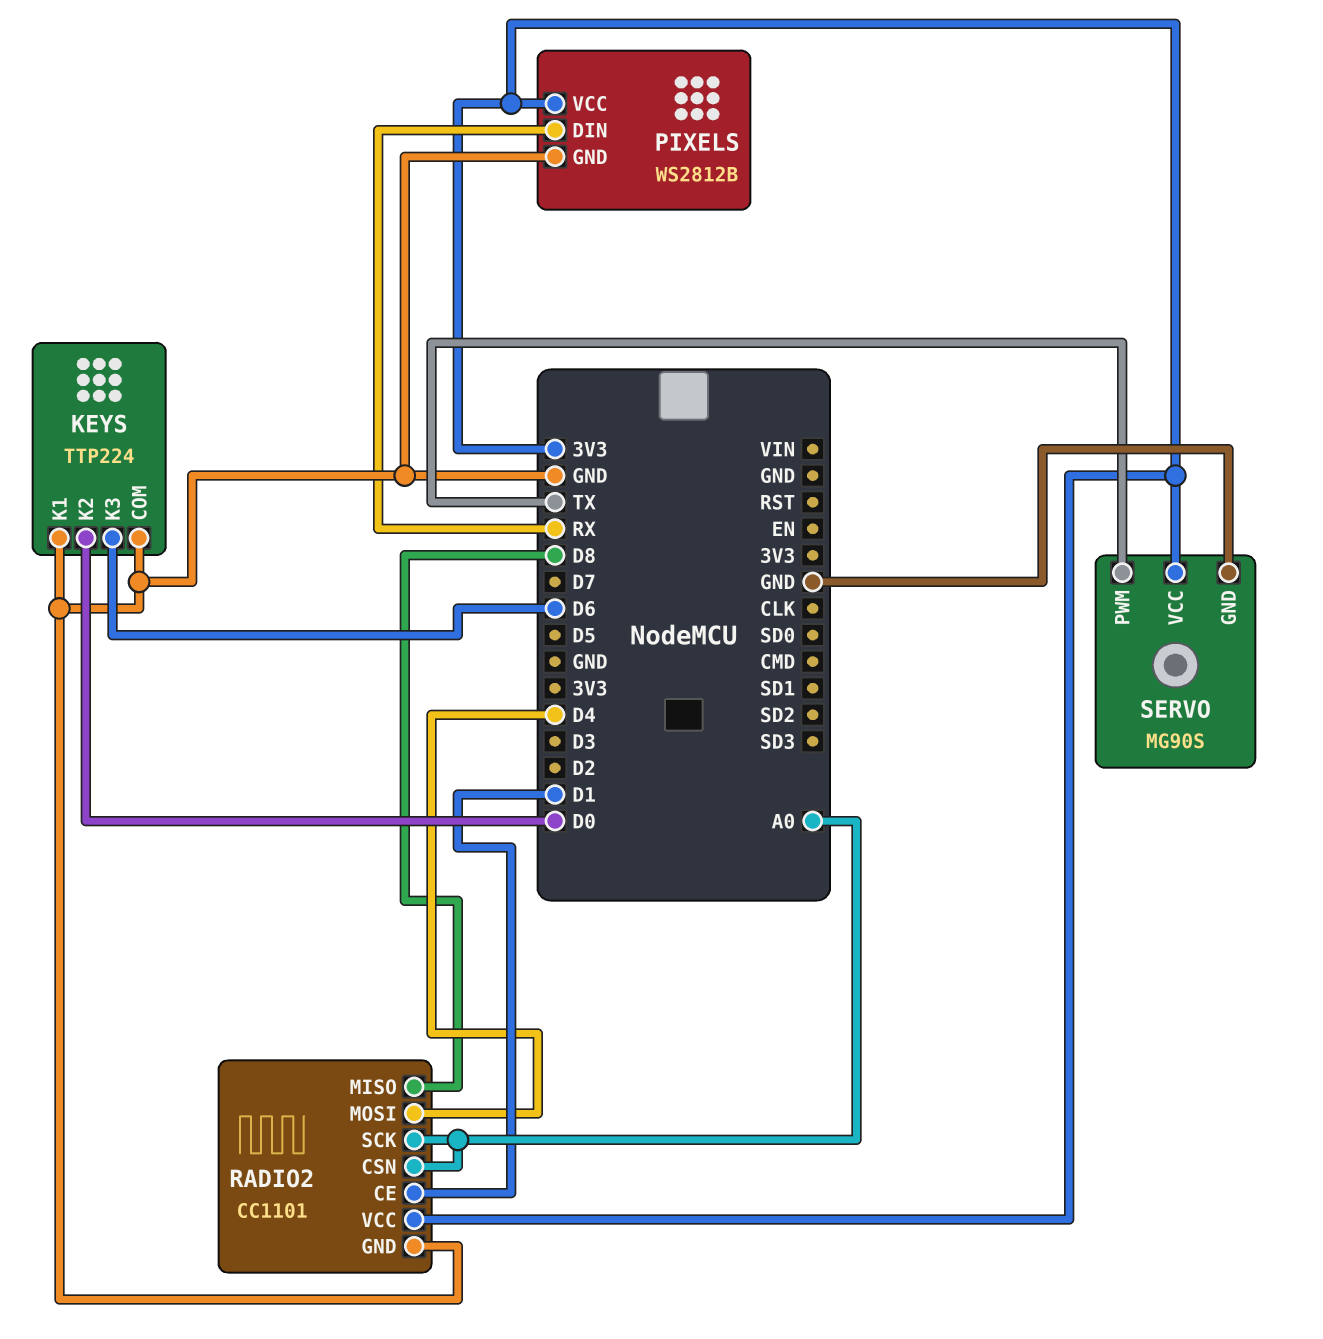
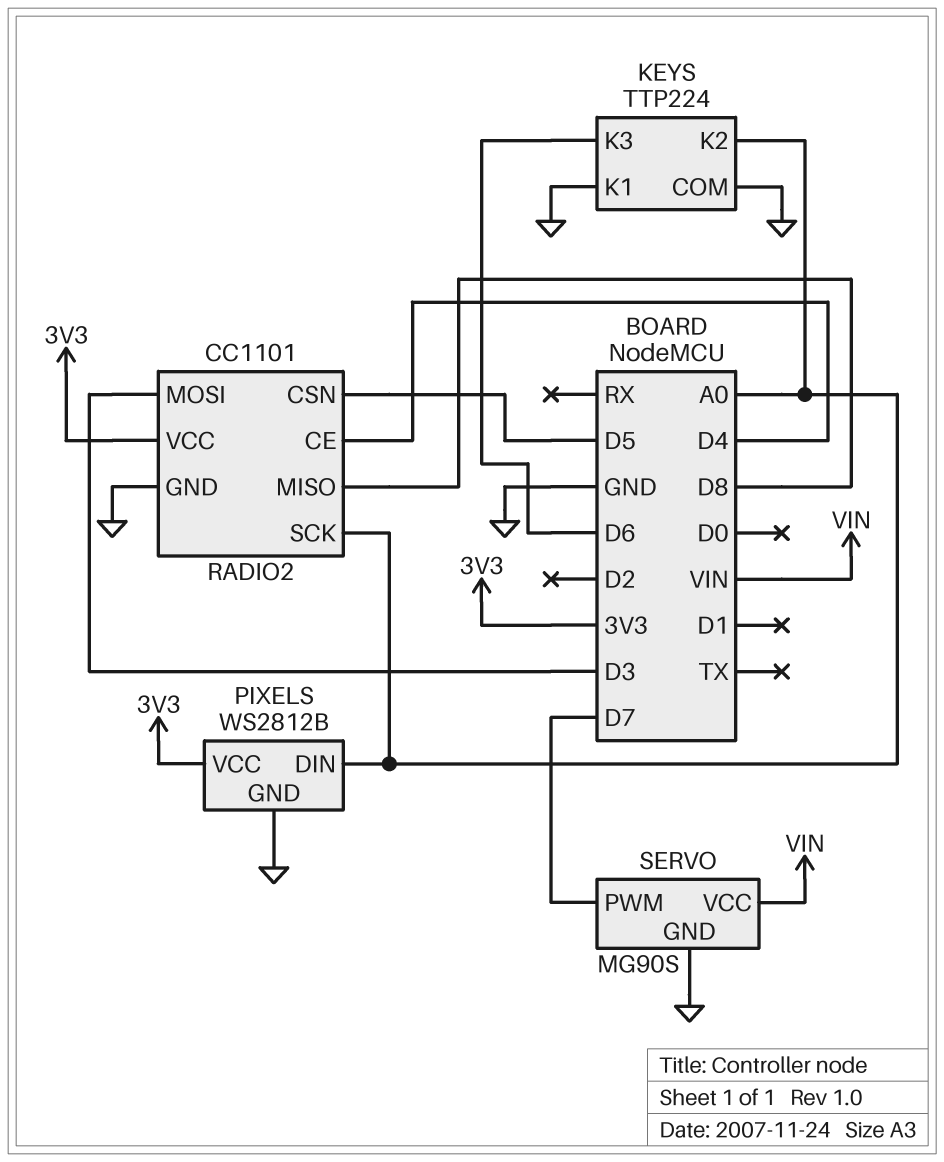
KEYS pin K2: D0 -> A0
PIXELS pin DIN: RX -> A0
RADIO2 pin CE: D1 -> D4
RADIO2 pin CSN: A0 -> D5
RADIO2 pin MOSI: D4 -> D3
SERVO pin PWM: TX -> D7
SERVO pin VCC: 3V3 -> VIN

